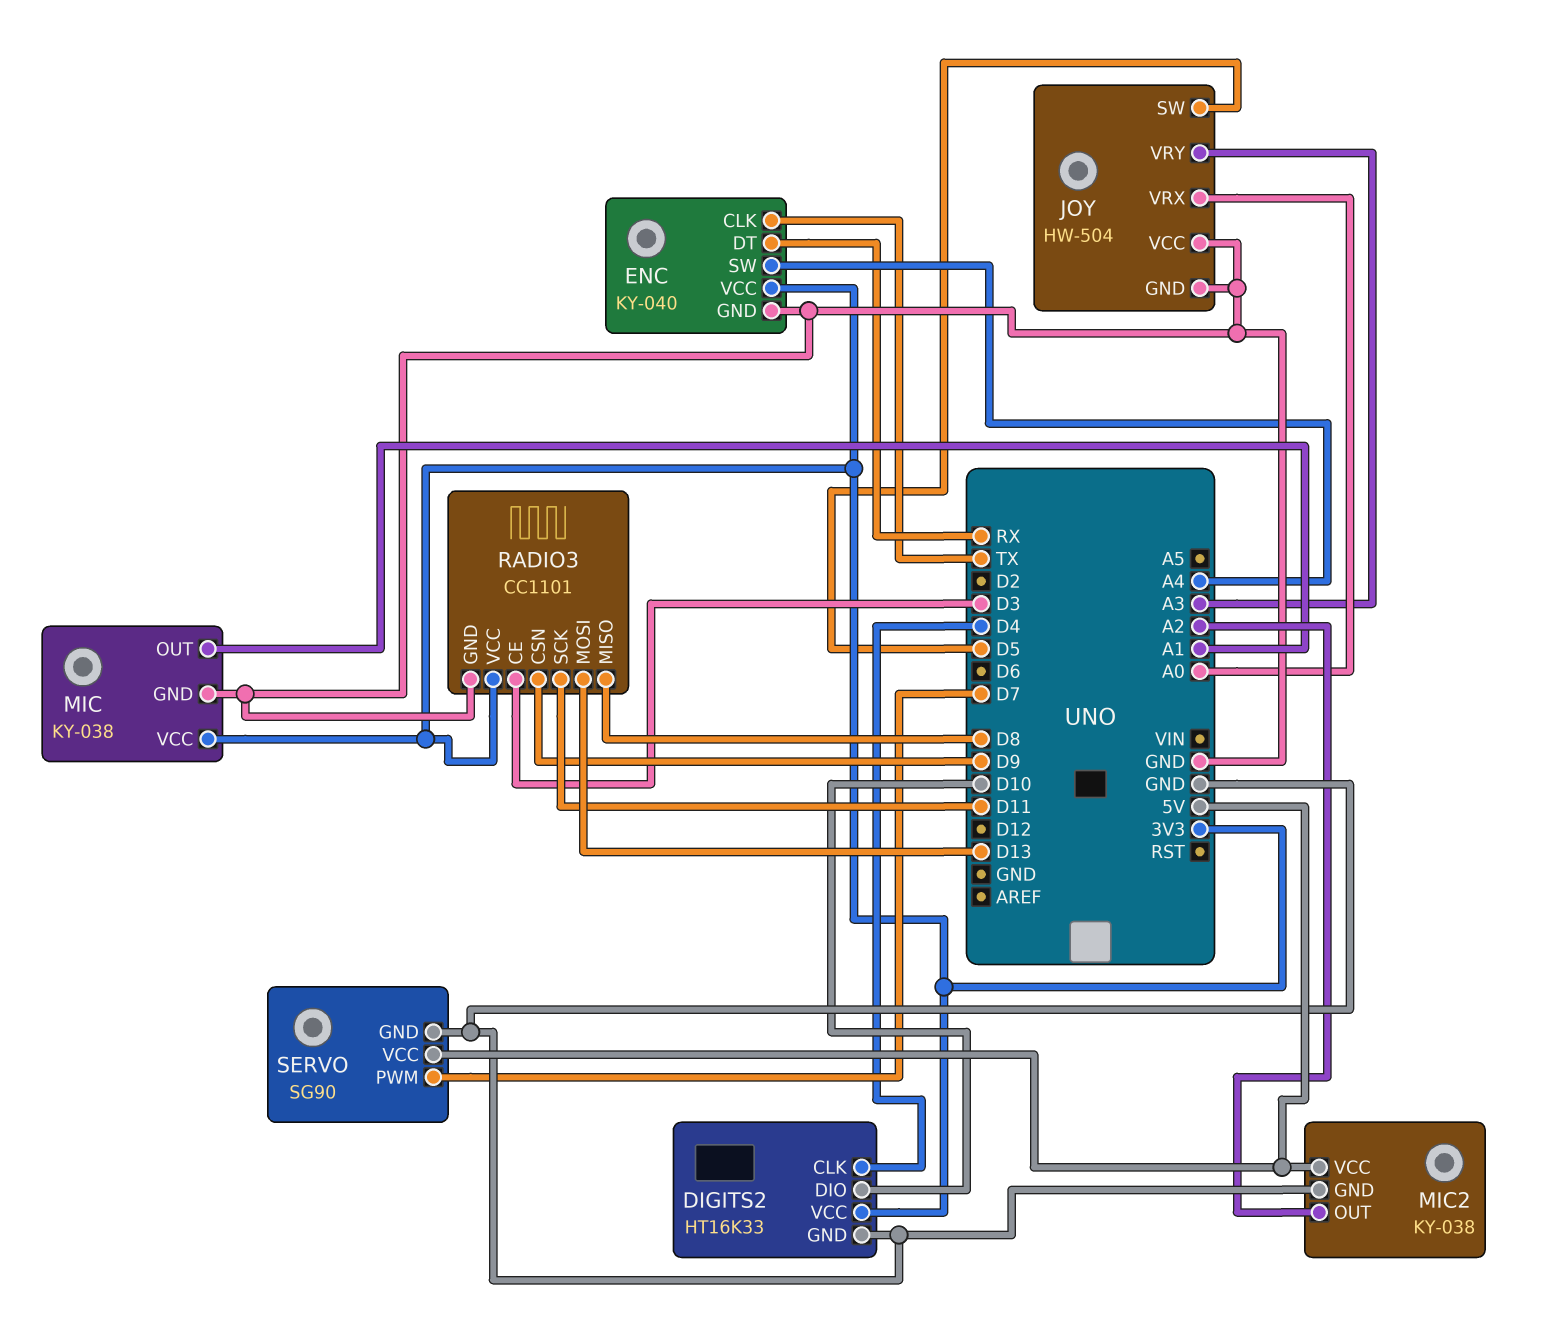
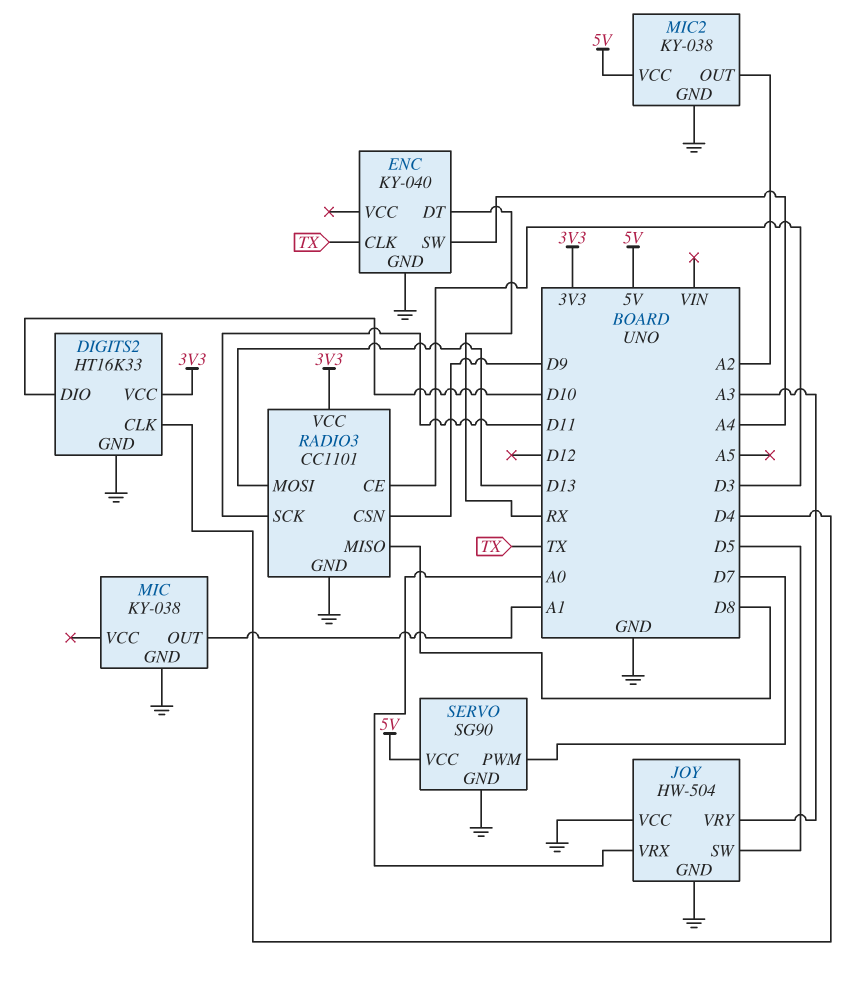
ENC pin VCC: 3V3 -> none
MIC pin VCC: 3V3 -> none

